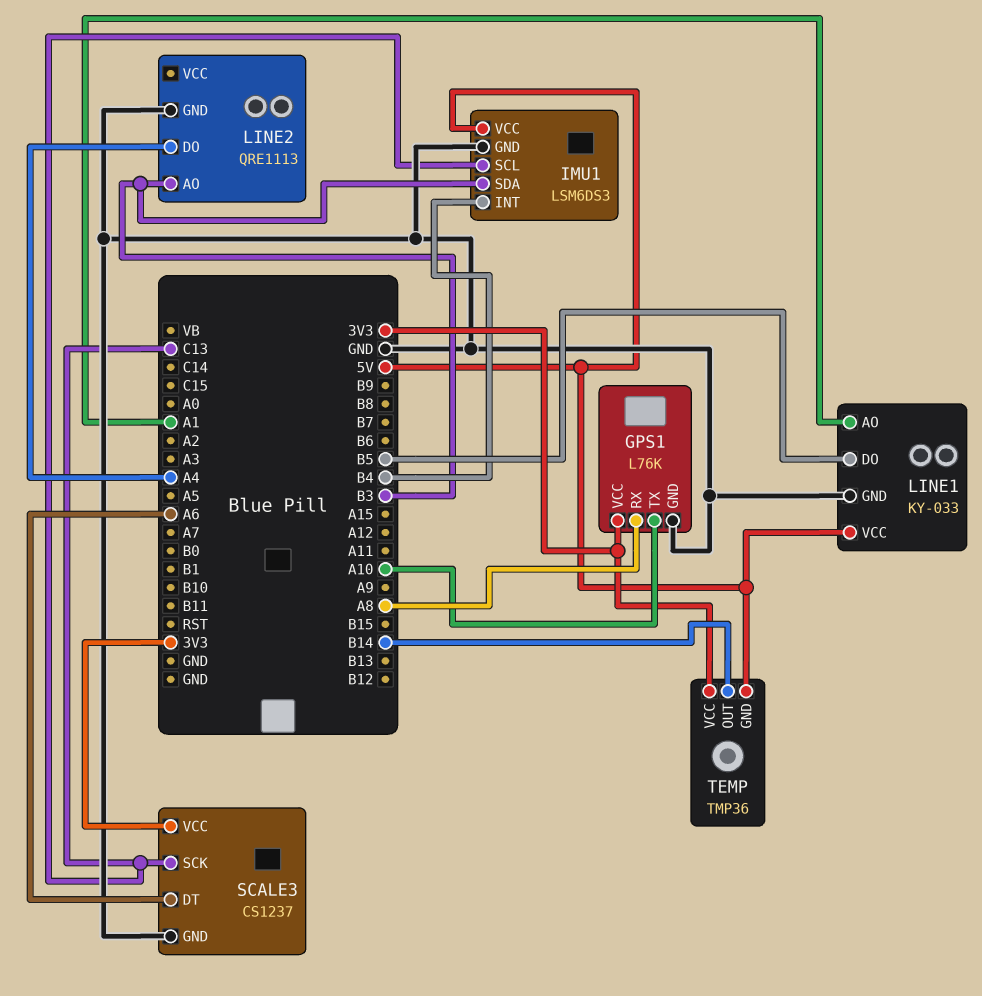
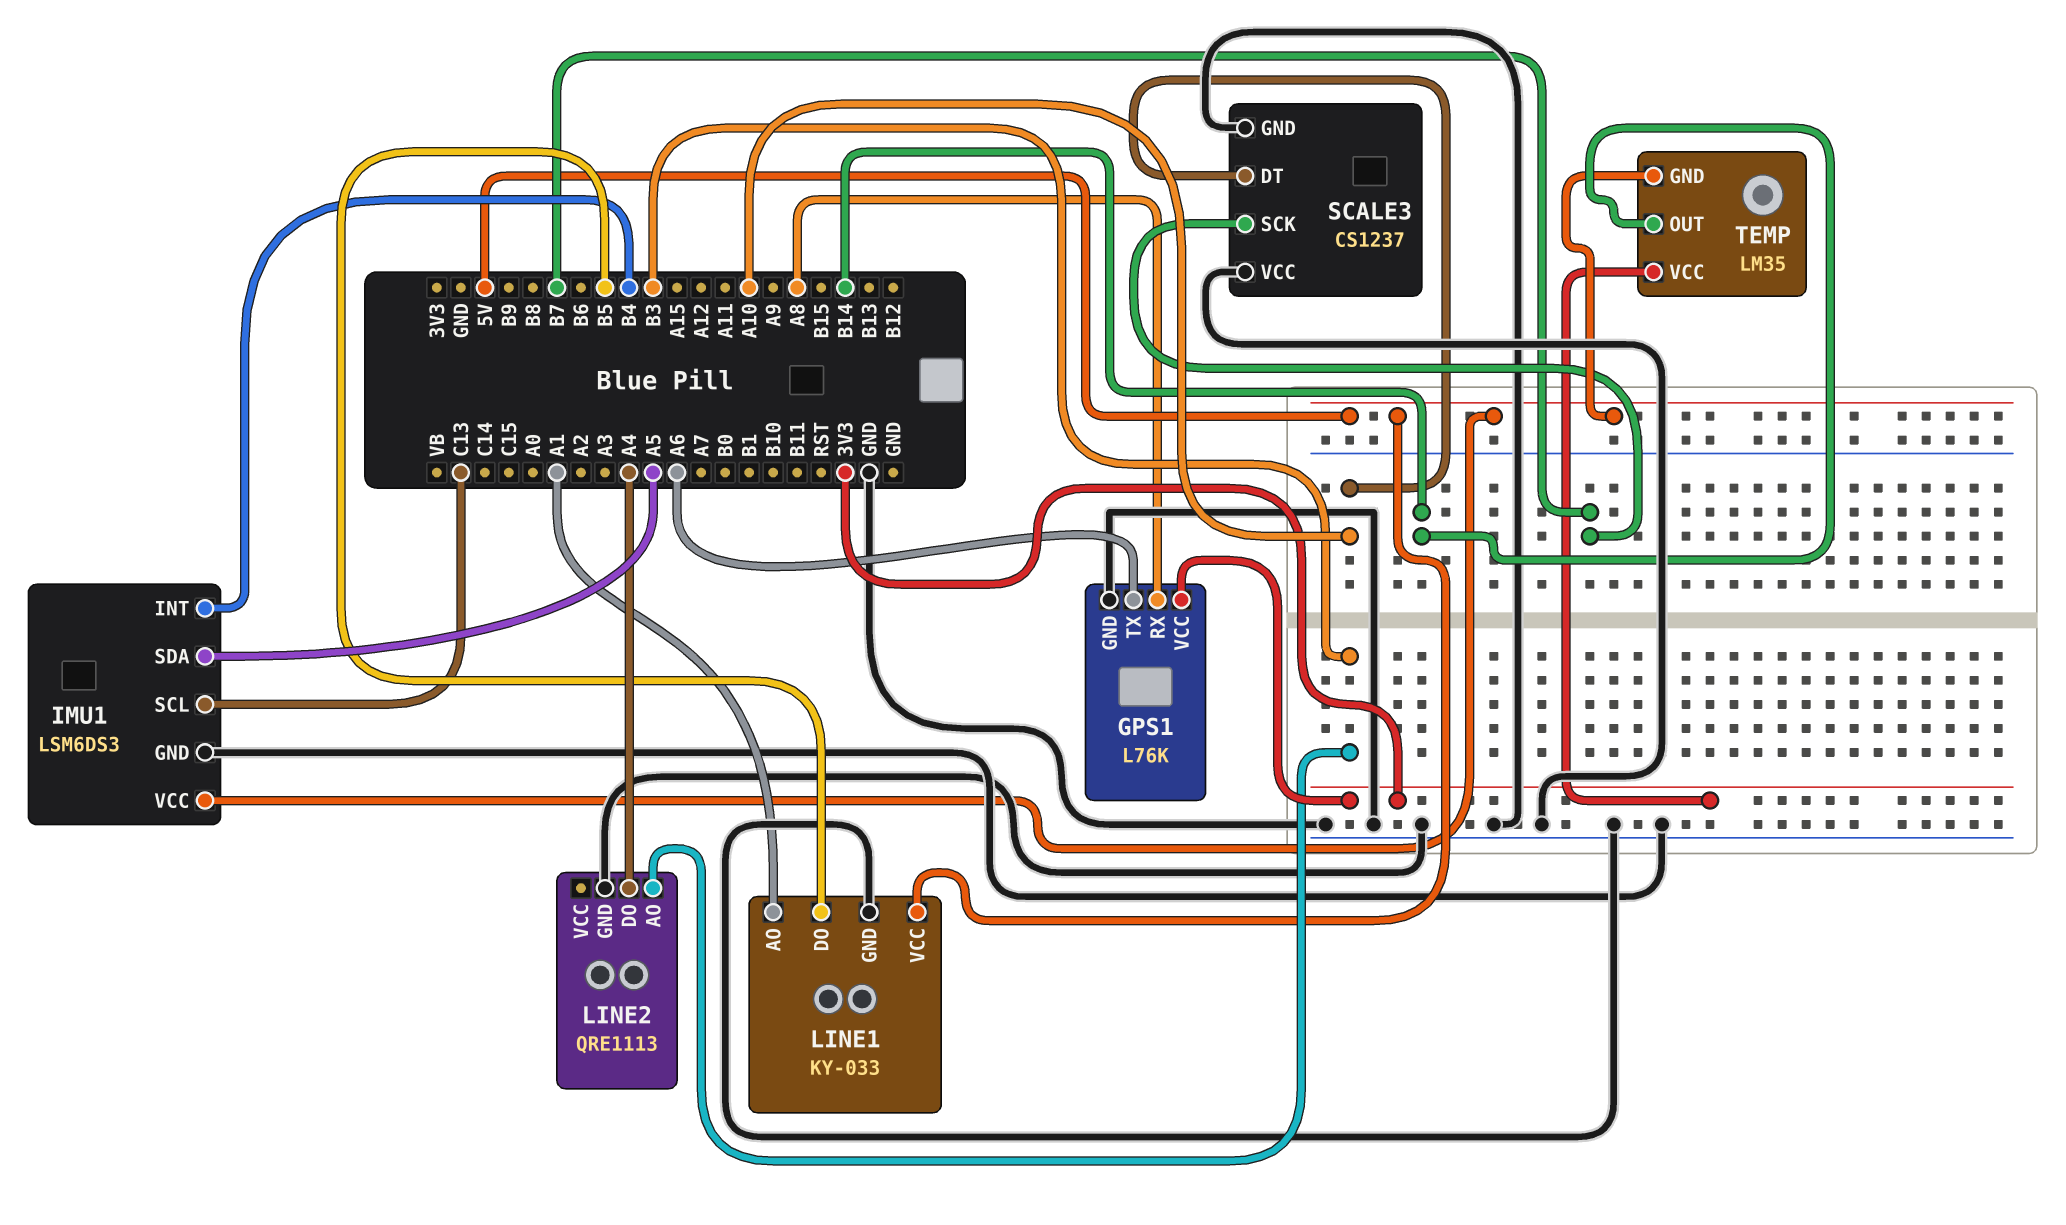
GPS1 pin TX: A10 -> A6
IMU1 pin SDA: B3 -> A5
SCALE3 pin DT: A6 -> A10
SCALE3 pin SCK: C13 -> B7
SCALE3 pin VCC: 3V3 -> GND
TEMP: TMP36 -> LM35

